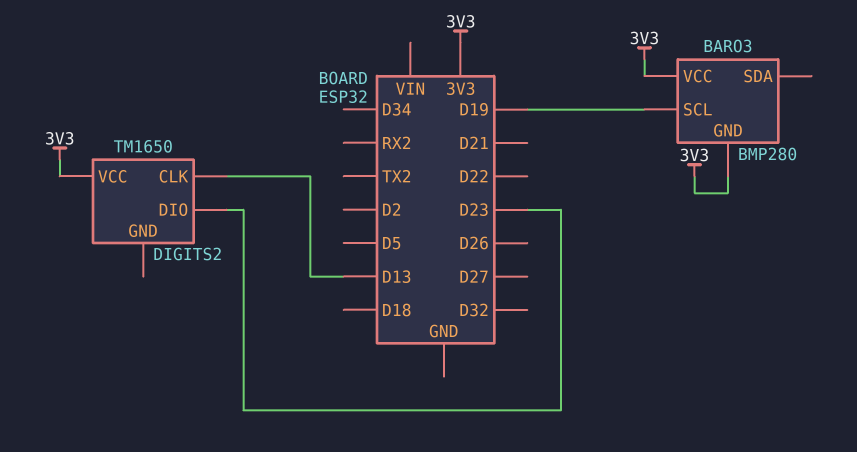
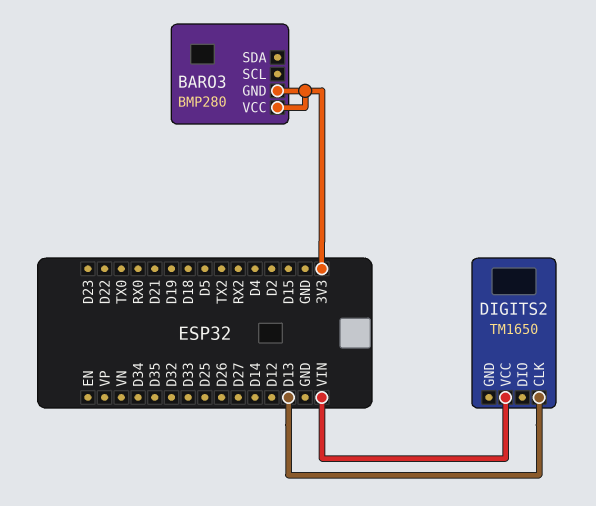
BARO3 pin SCL: D19 -> none
DIGITS2 pin DIO: D23 -> none
DIGITS2 pin VCC: 3V3 -> VIN

